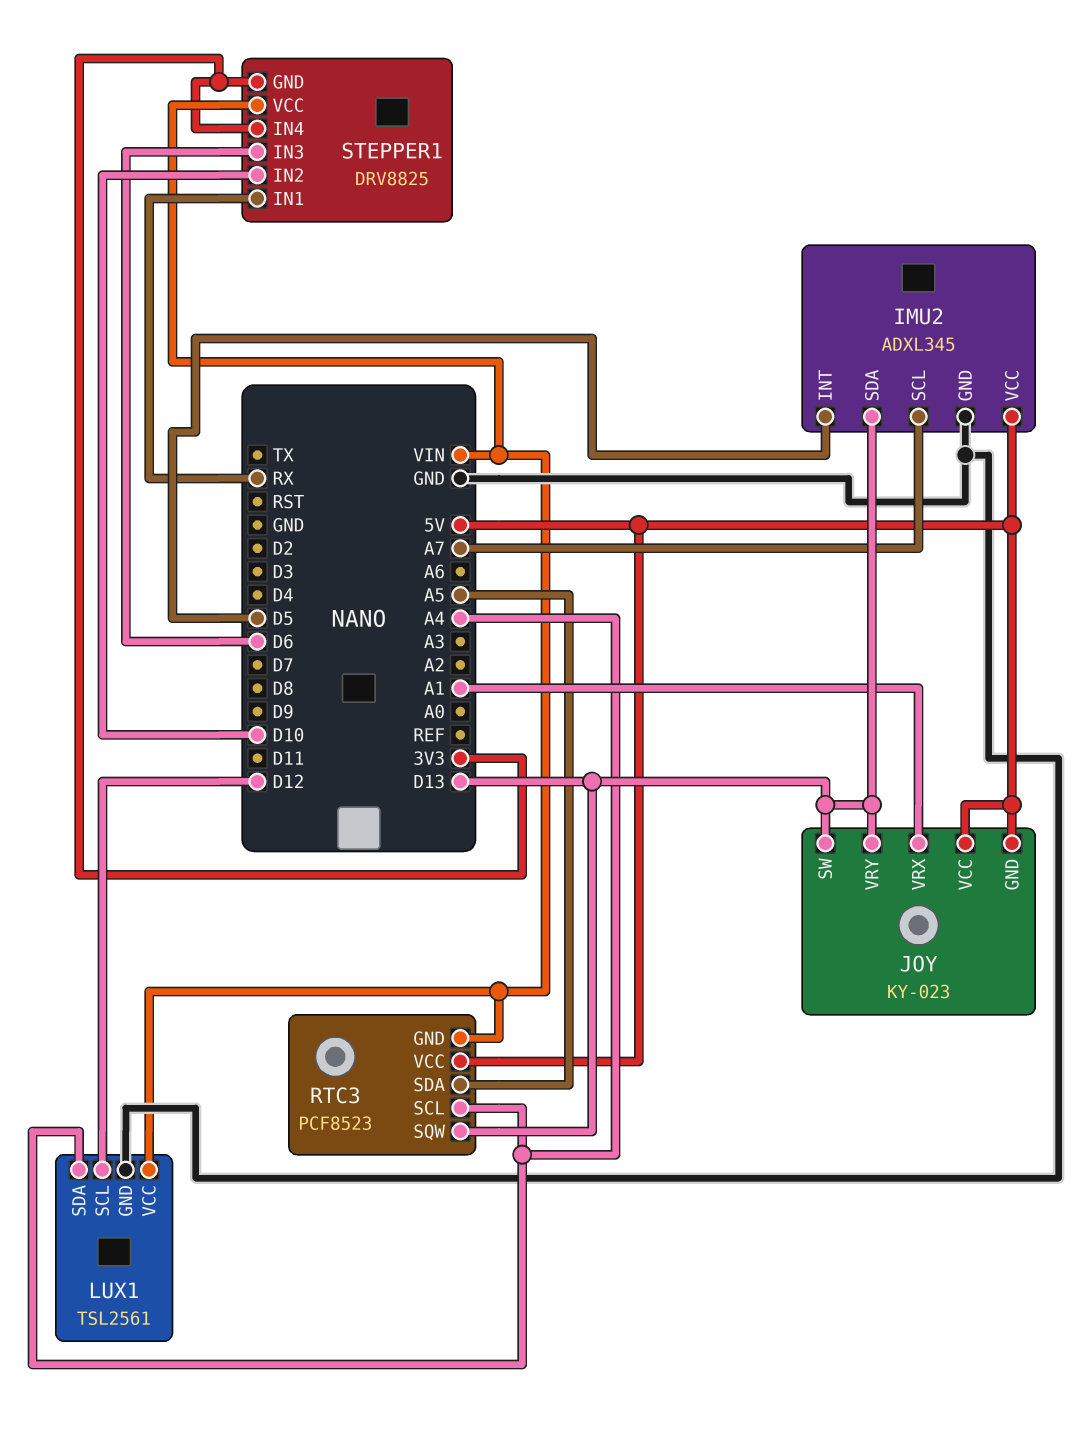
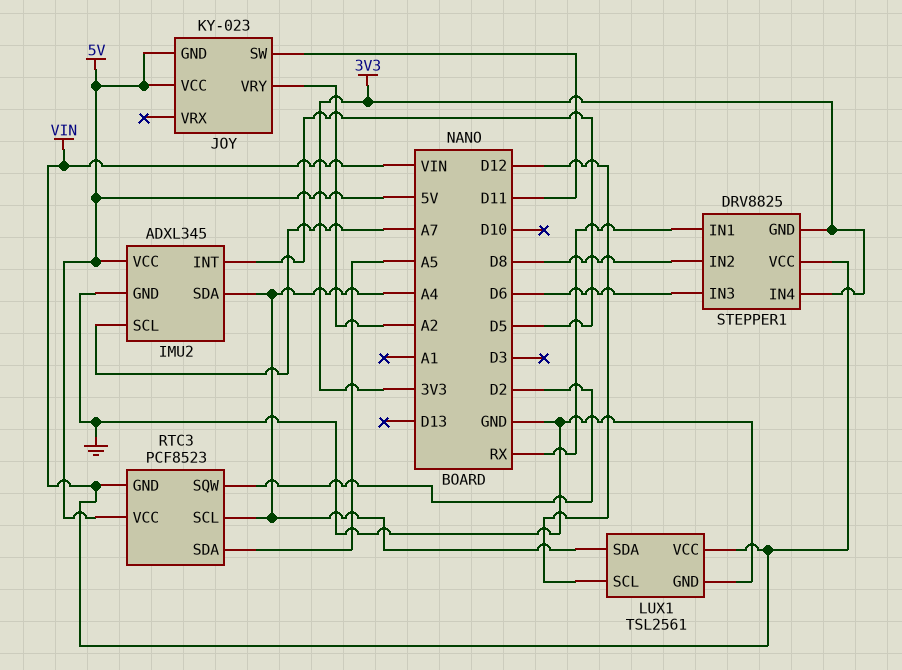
IMU2 pin SDA: D13 -> A4
JOY pin SW: D13 -> D11
JOY pin VRX: A1 -> none
JOY pin VRY: D13 -> A2
RTC3 pin SQW: D13 -> D2
STEPPER1 pin IN2: D10 -> D8

